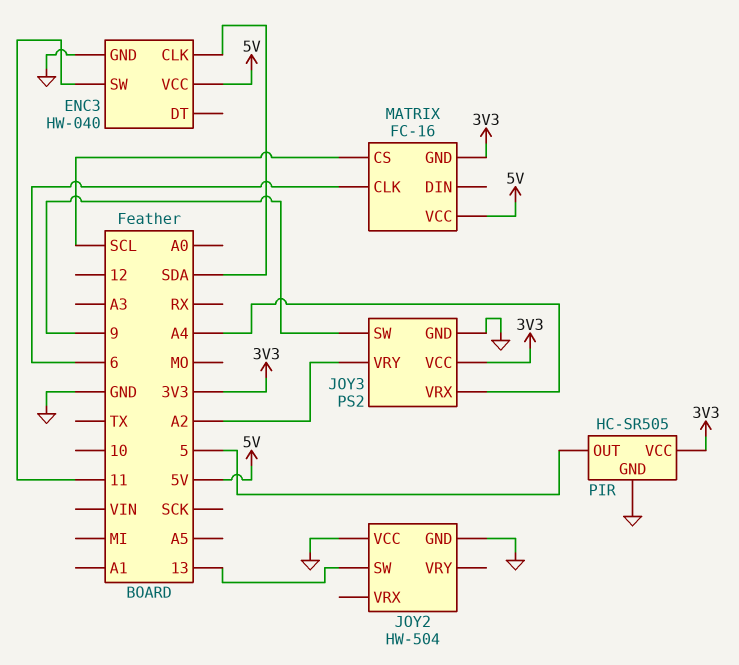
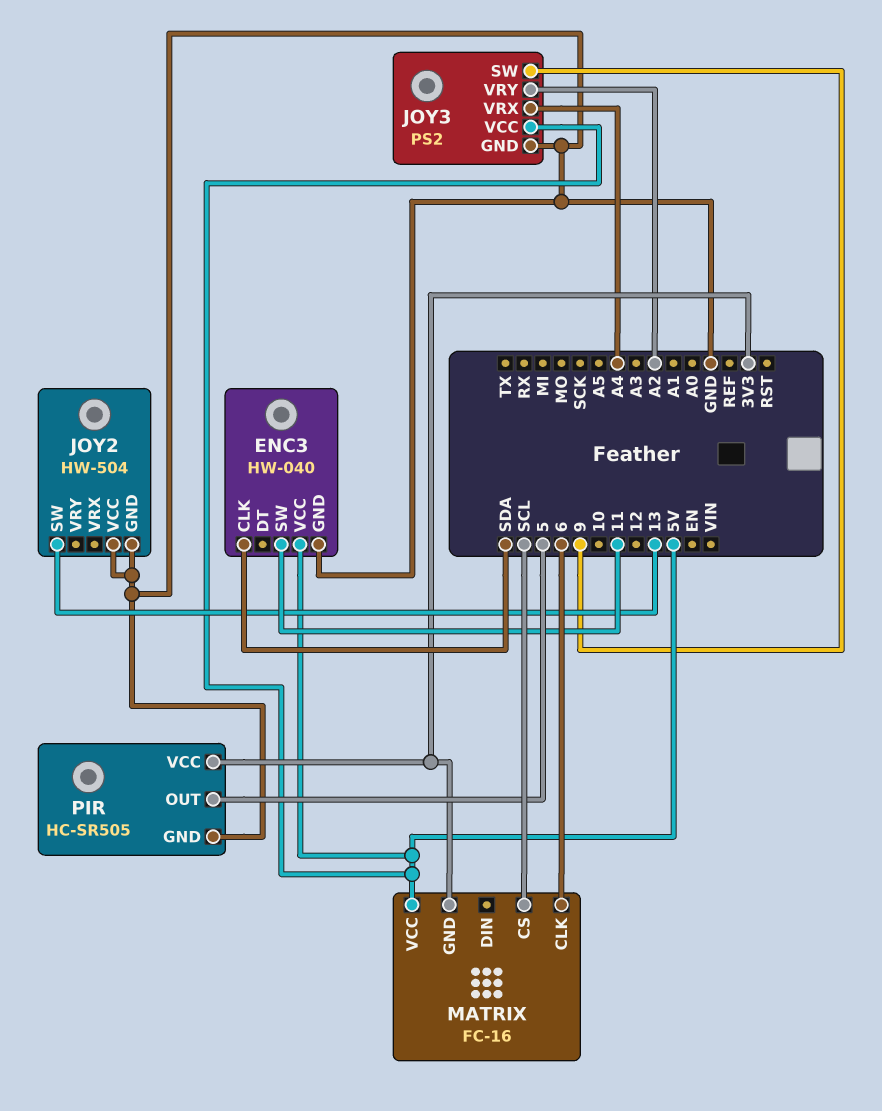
JOY3 pin VCC: 3V3 -> 5V

